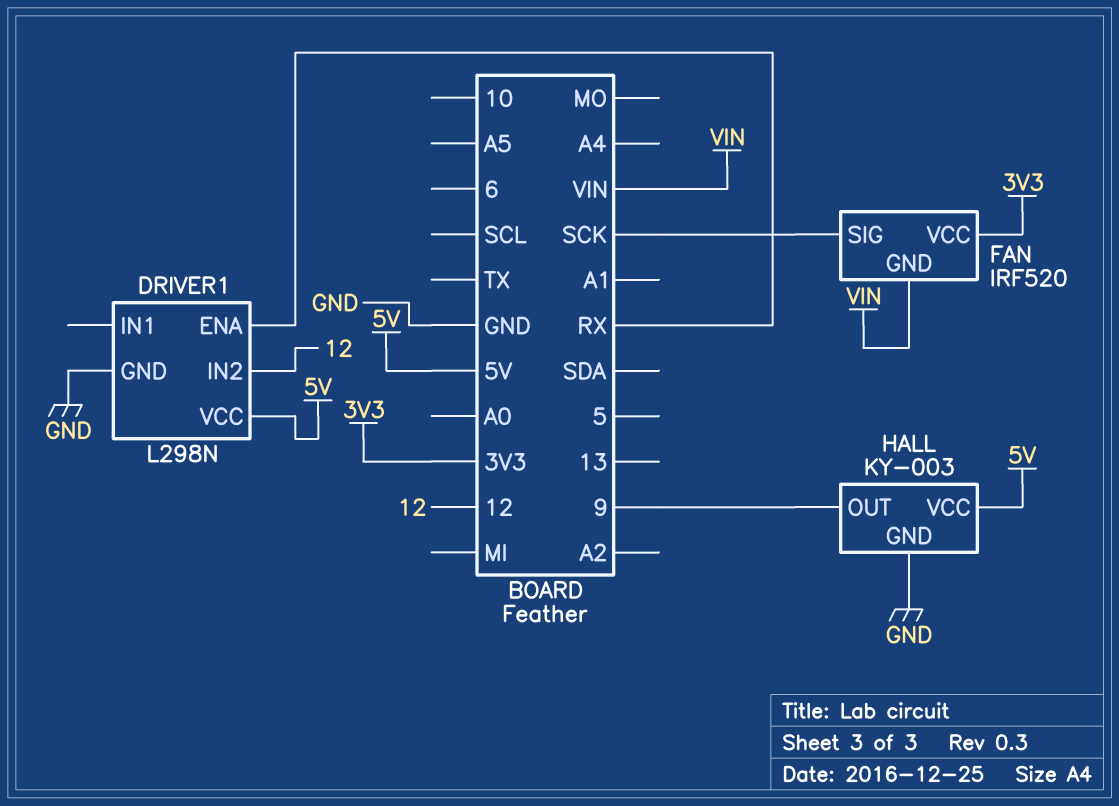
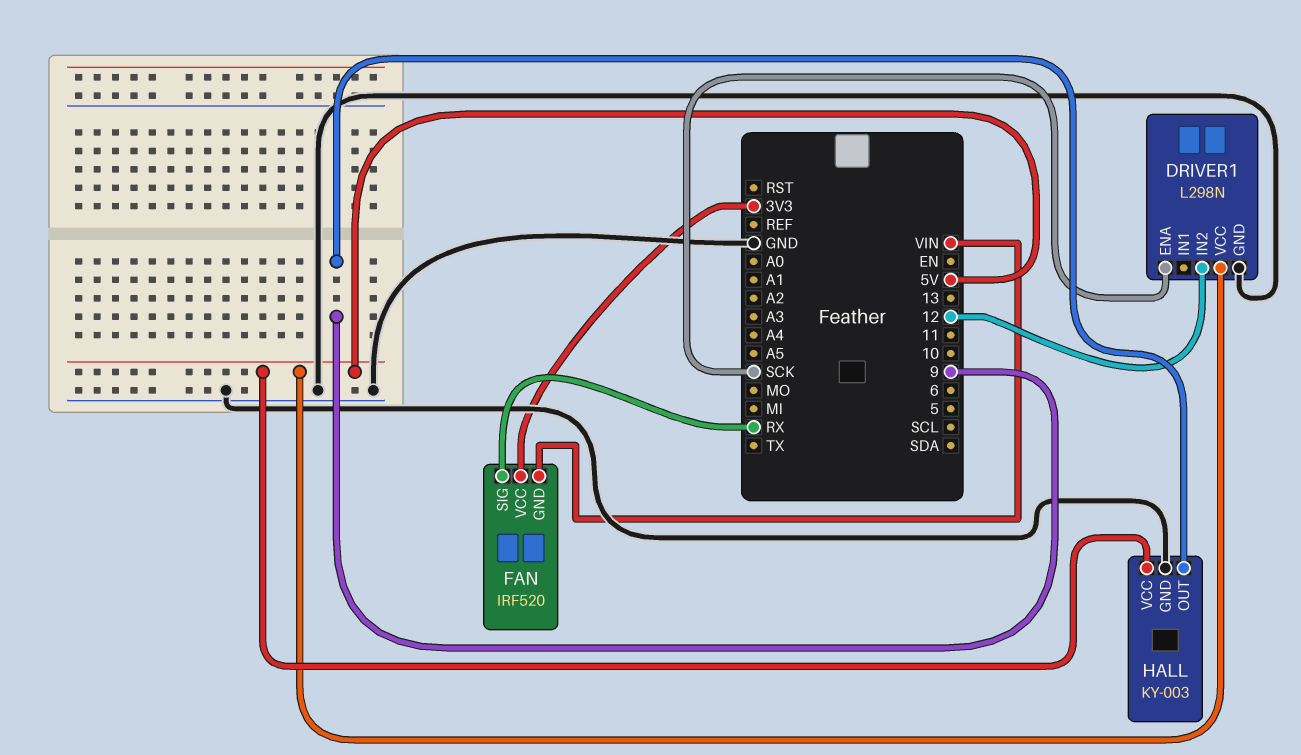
DRIVER1 pin ENA: RX -> SCK
FAN pin SIG: SCK -> RX

